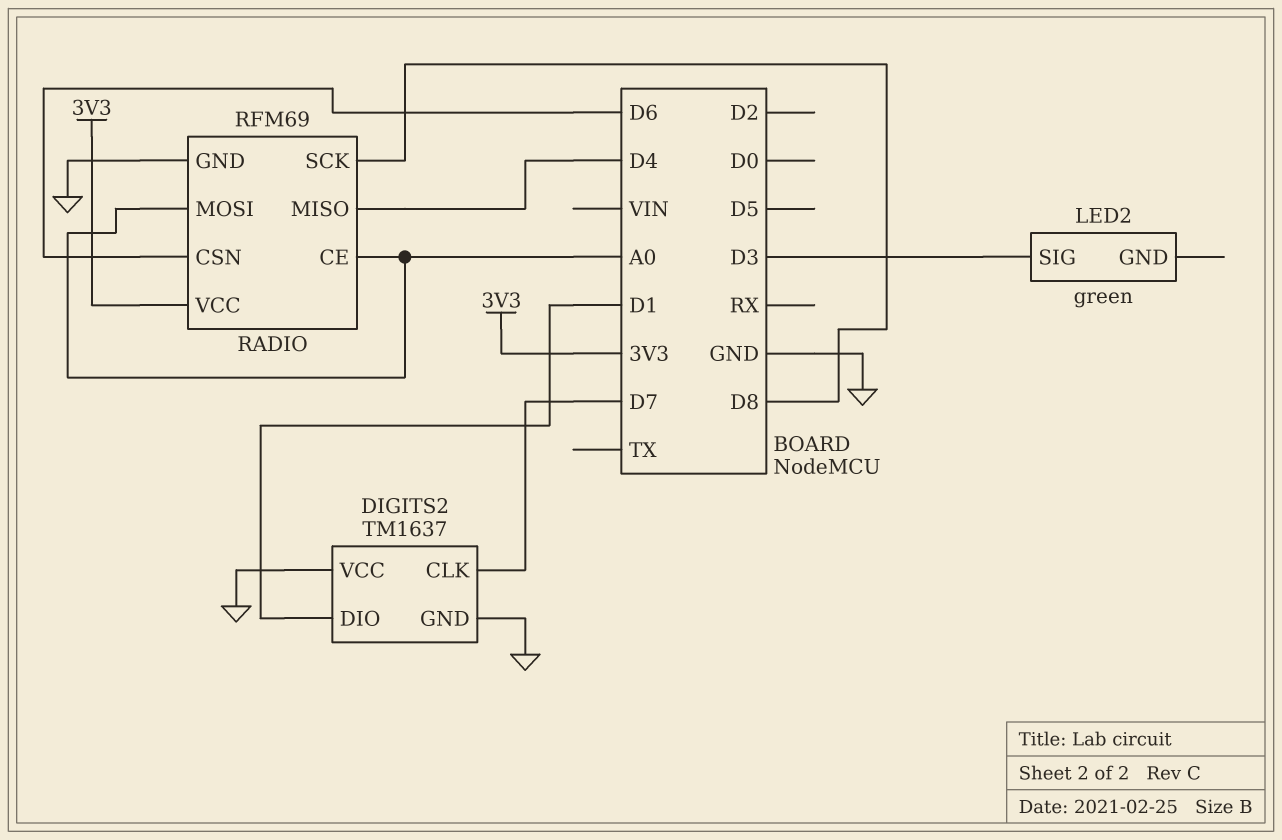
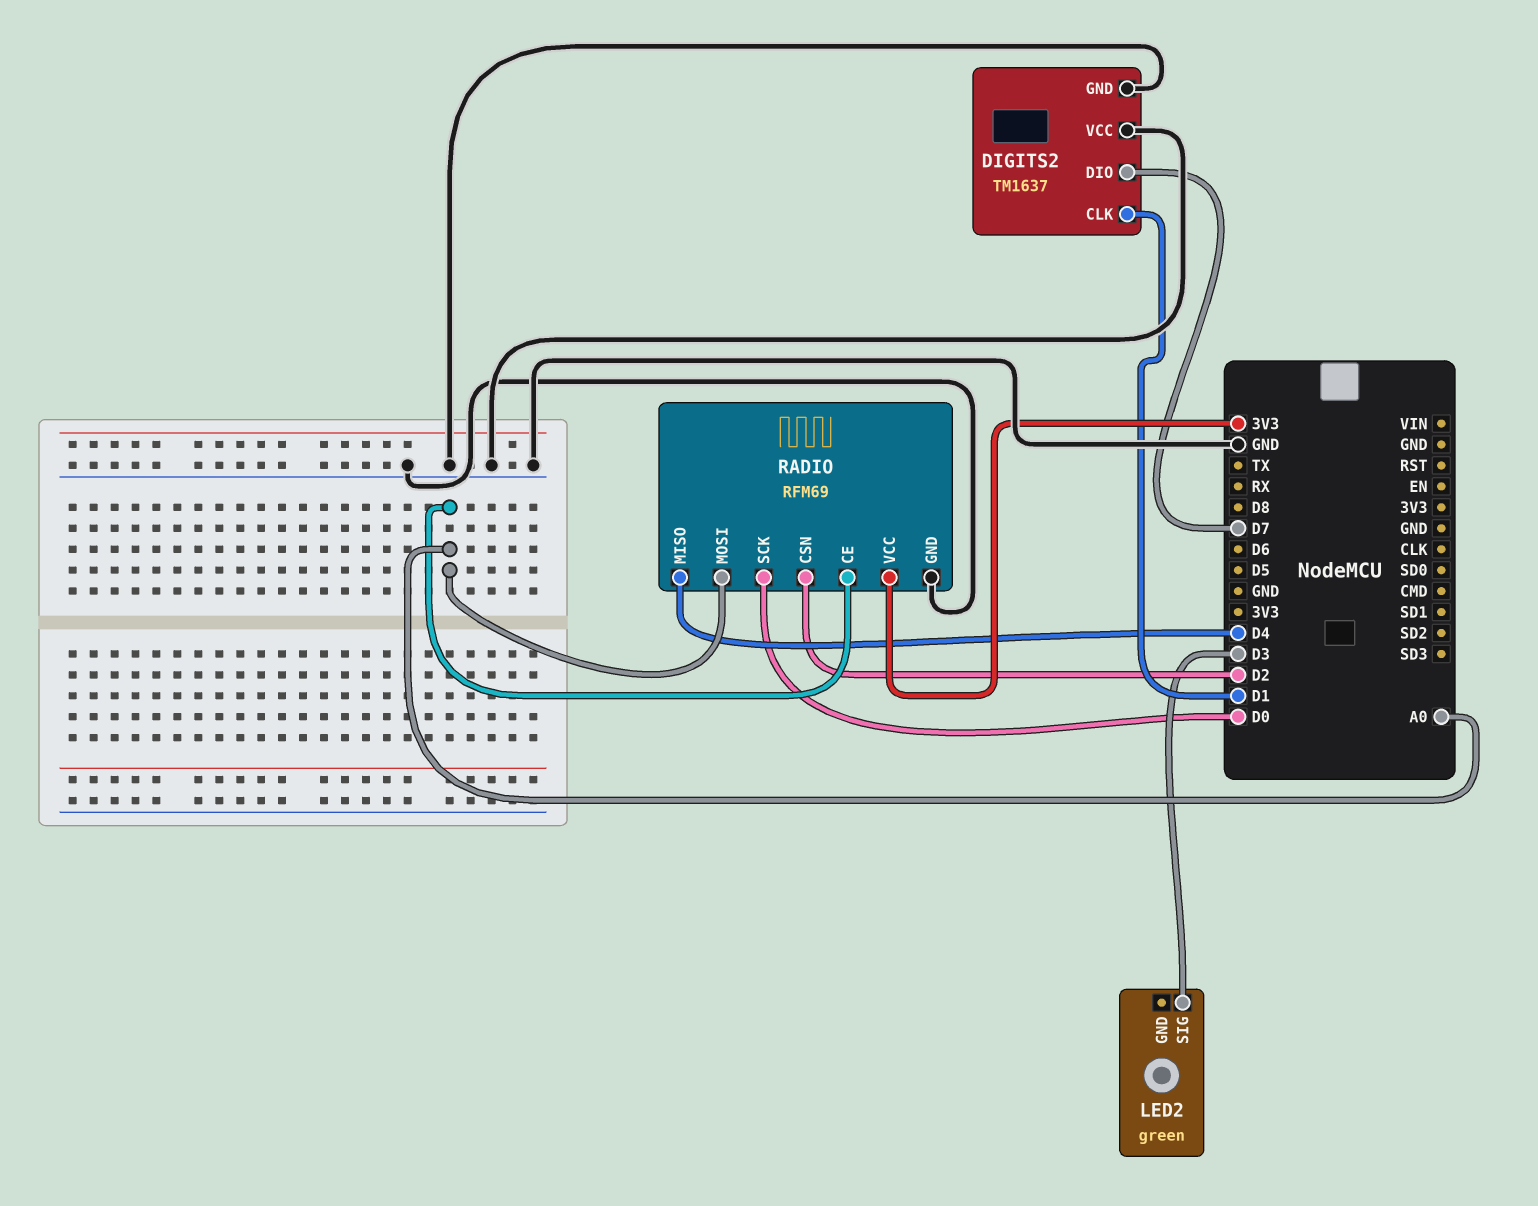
DIGITS2 pin CLK: D7 -> D1
DIGITS2 pin DIO: D1 -> D7
RADIO pin CSN: D6 -> D2
RADIO pin SCK: D8 -> D0

